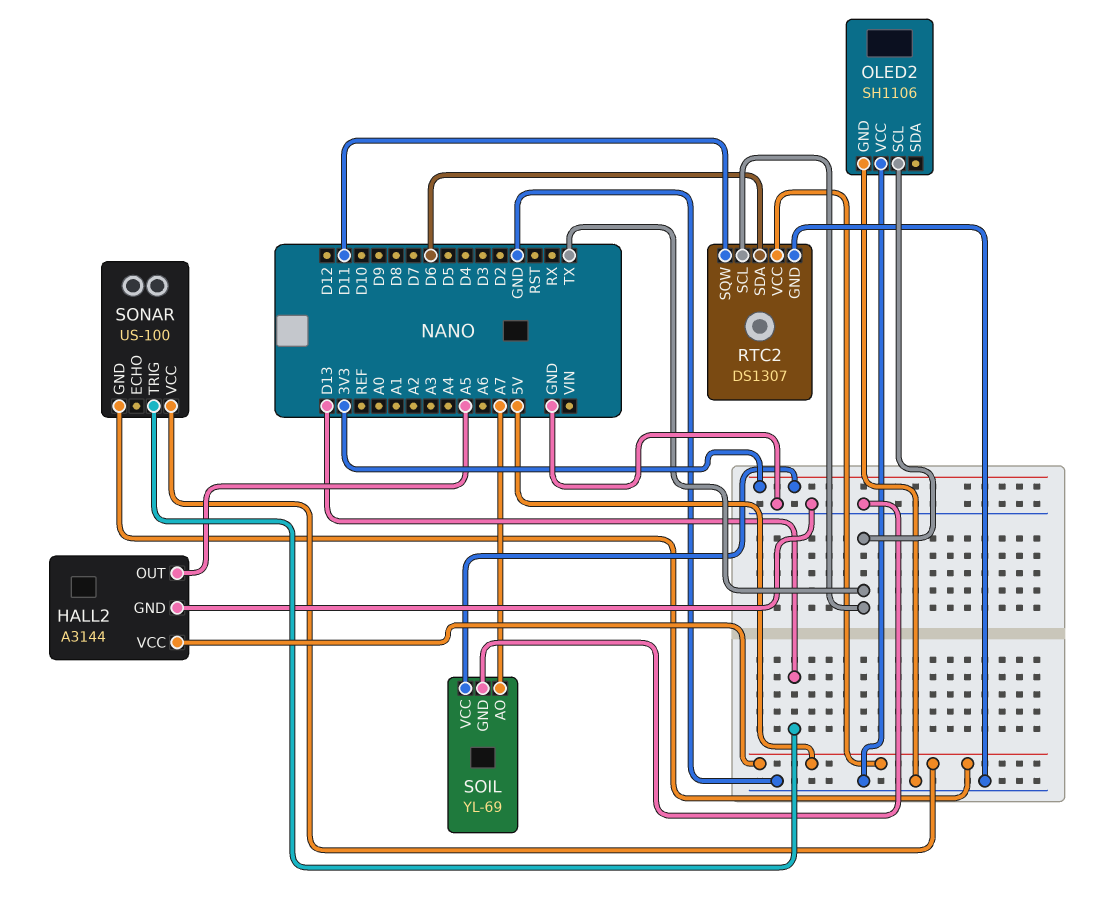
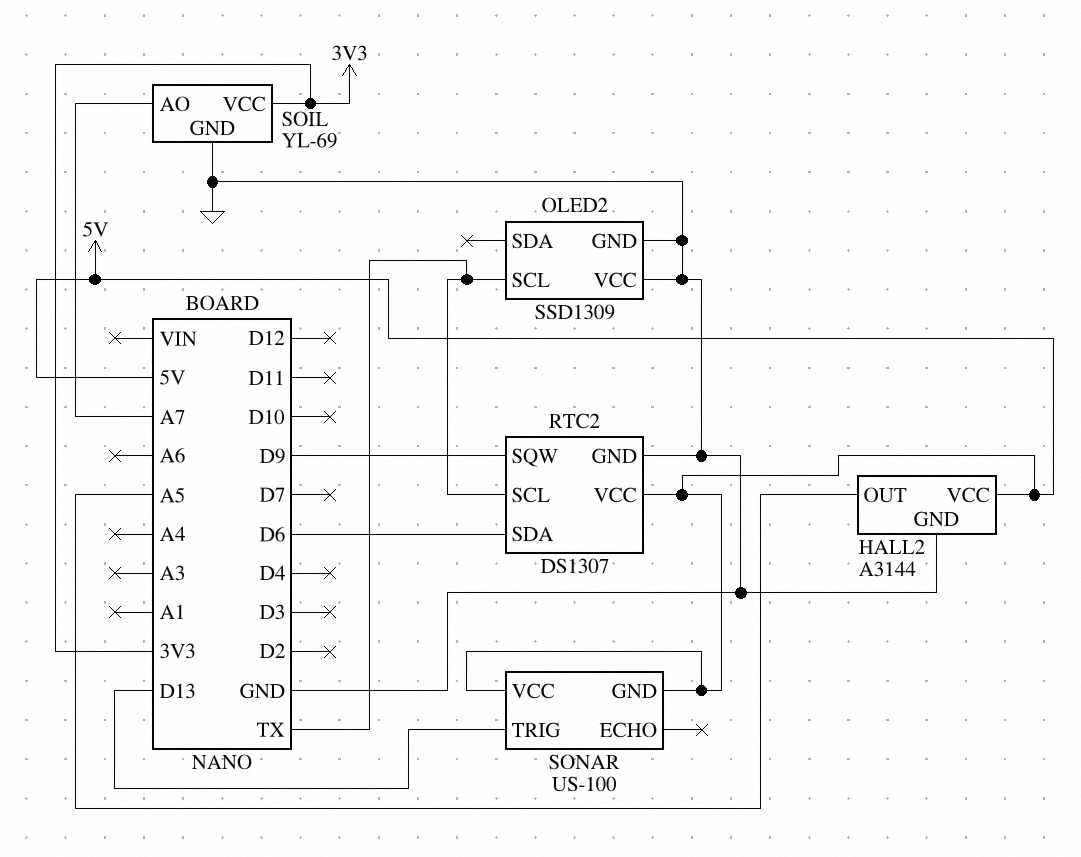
OLED2: SH1106 -> SSD1309
RTC2 pin SQW: D11 -> D9

